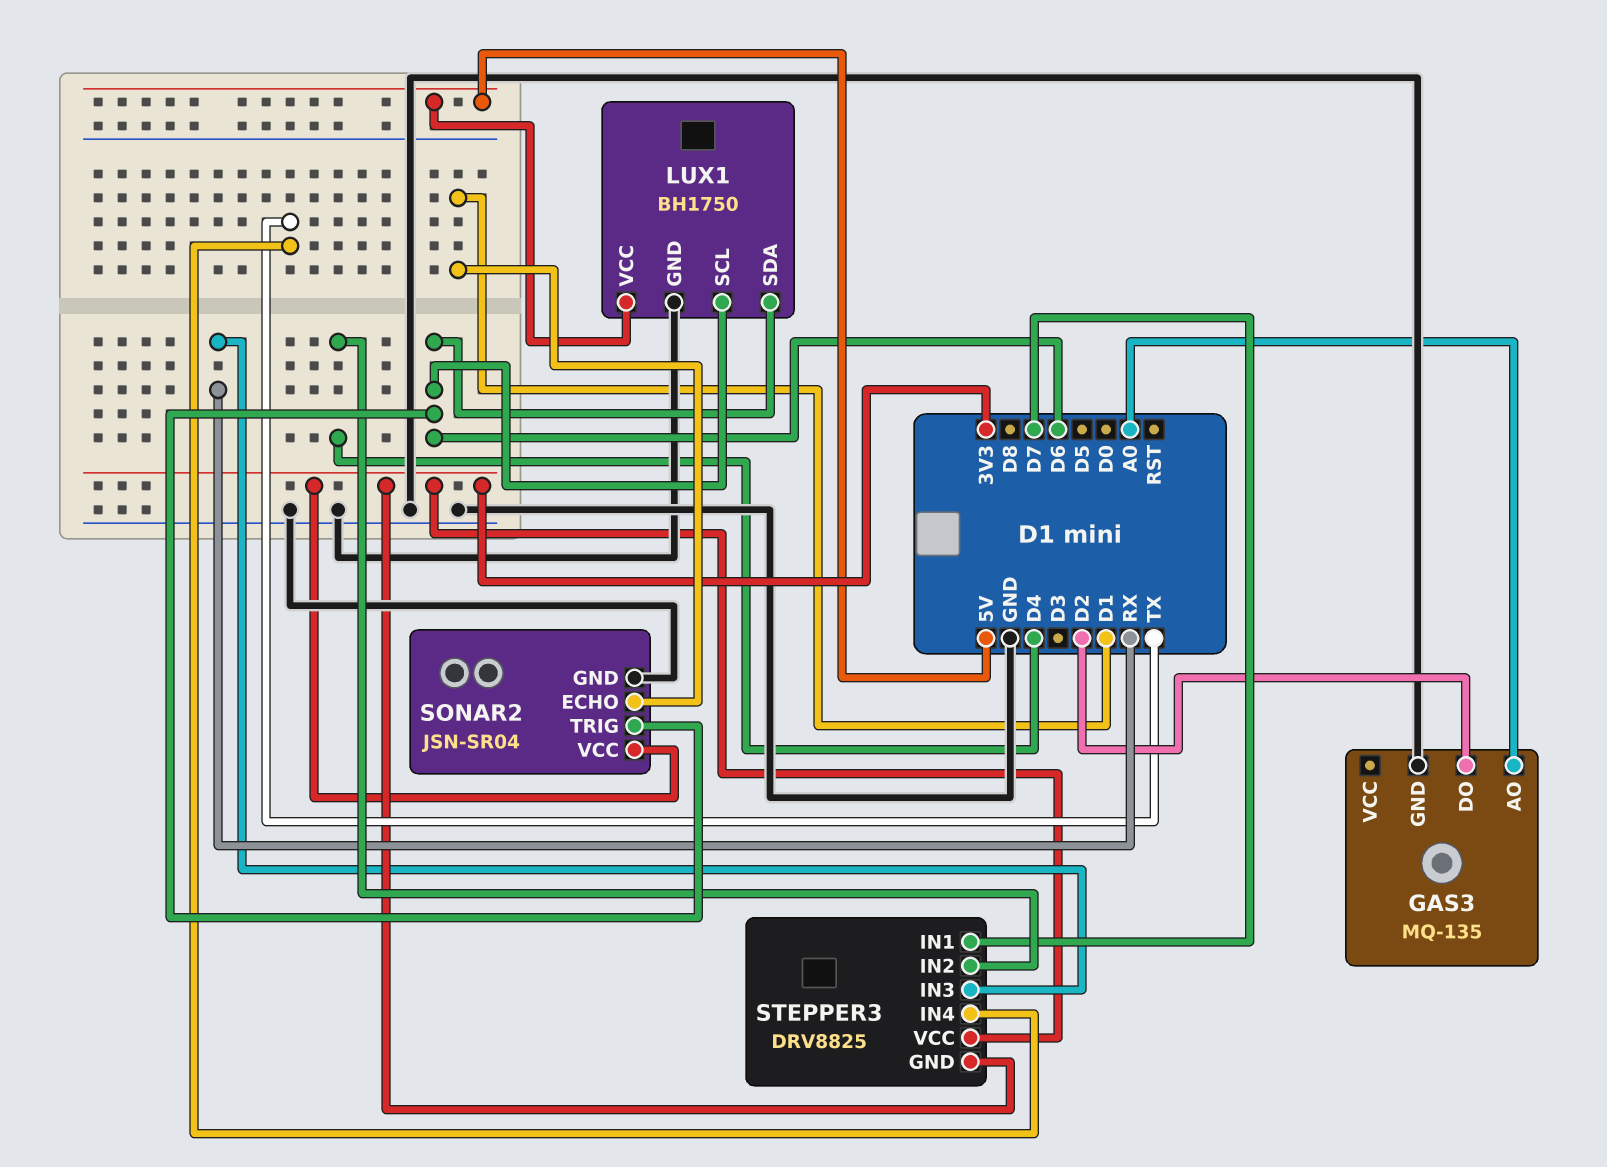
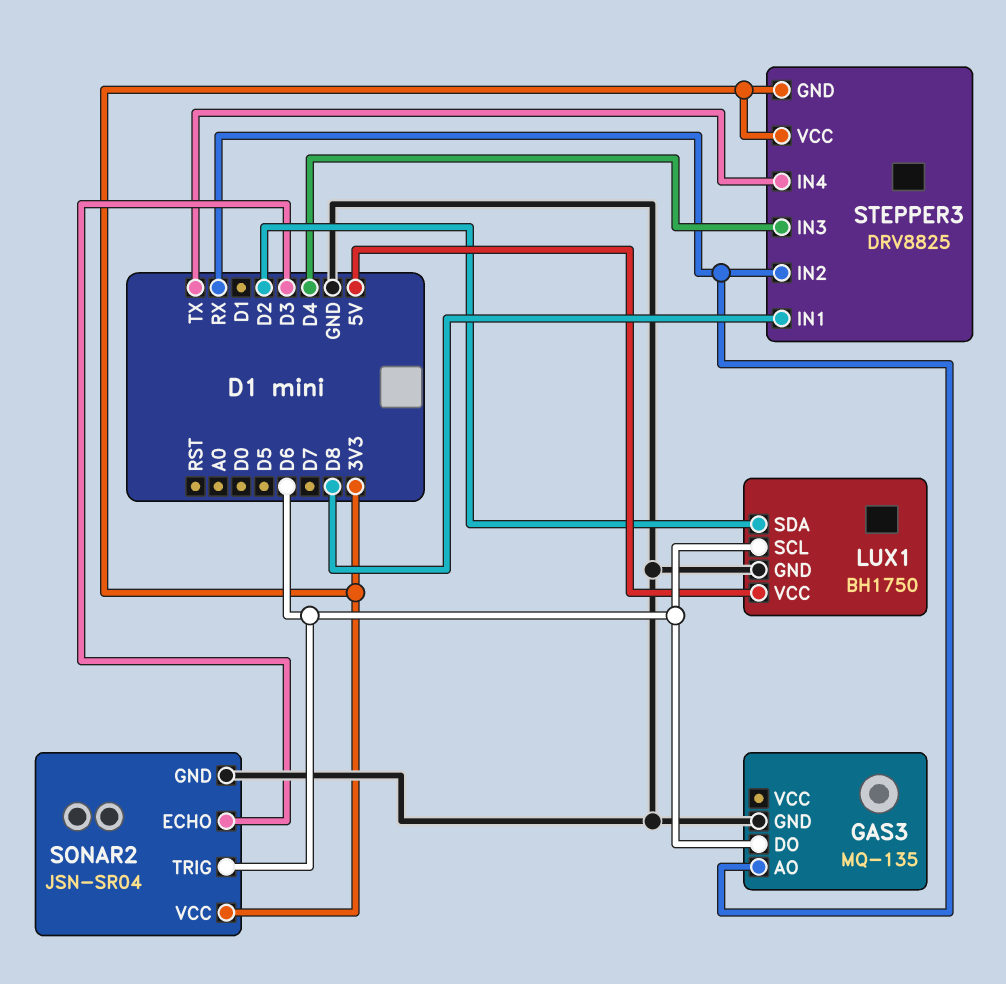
GAS3 pin AO: A0 -> RX
GAS3 pin DO: D2 -> D6
LUX1 pin SDA: D6 -> D2
SONAR2 pin ECHO: D1 -> D3
STEPPER3 pin IN1: D7 -> D8
STEPPER3 pin IN2: D4 -> RX
STEPPER3 pin IN3: RX -> D4

